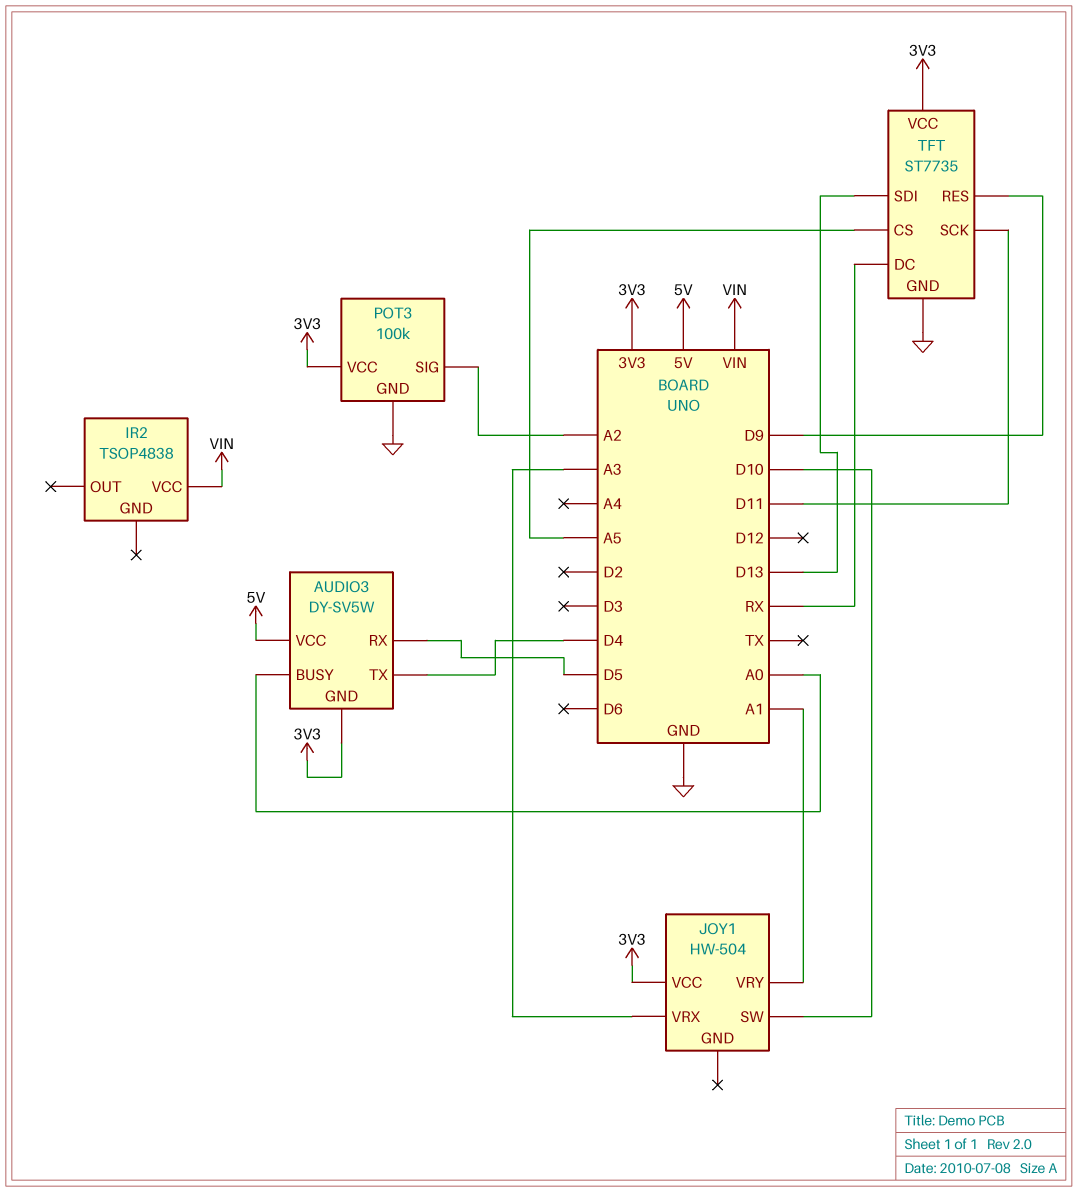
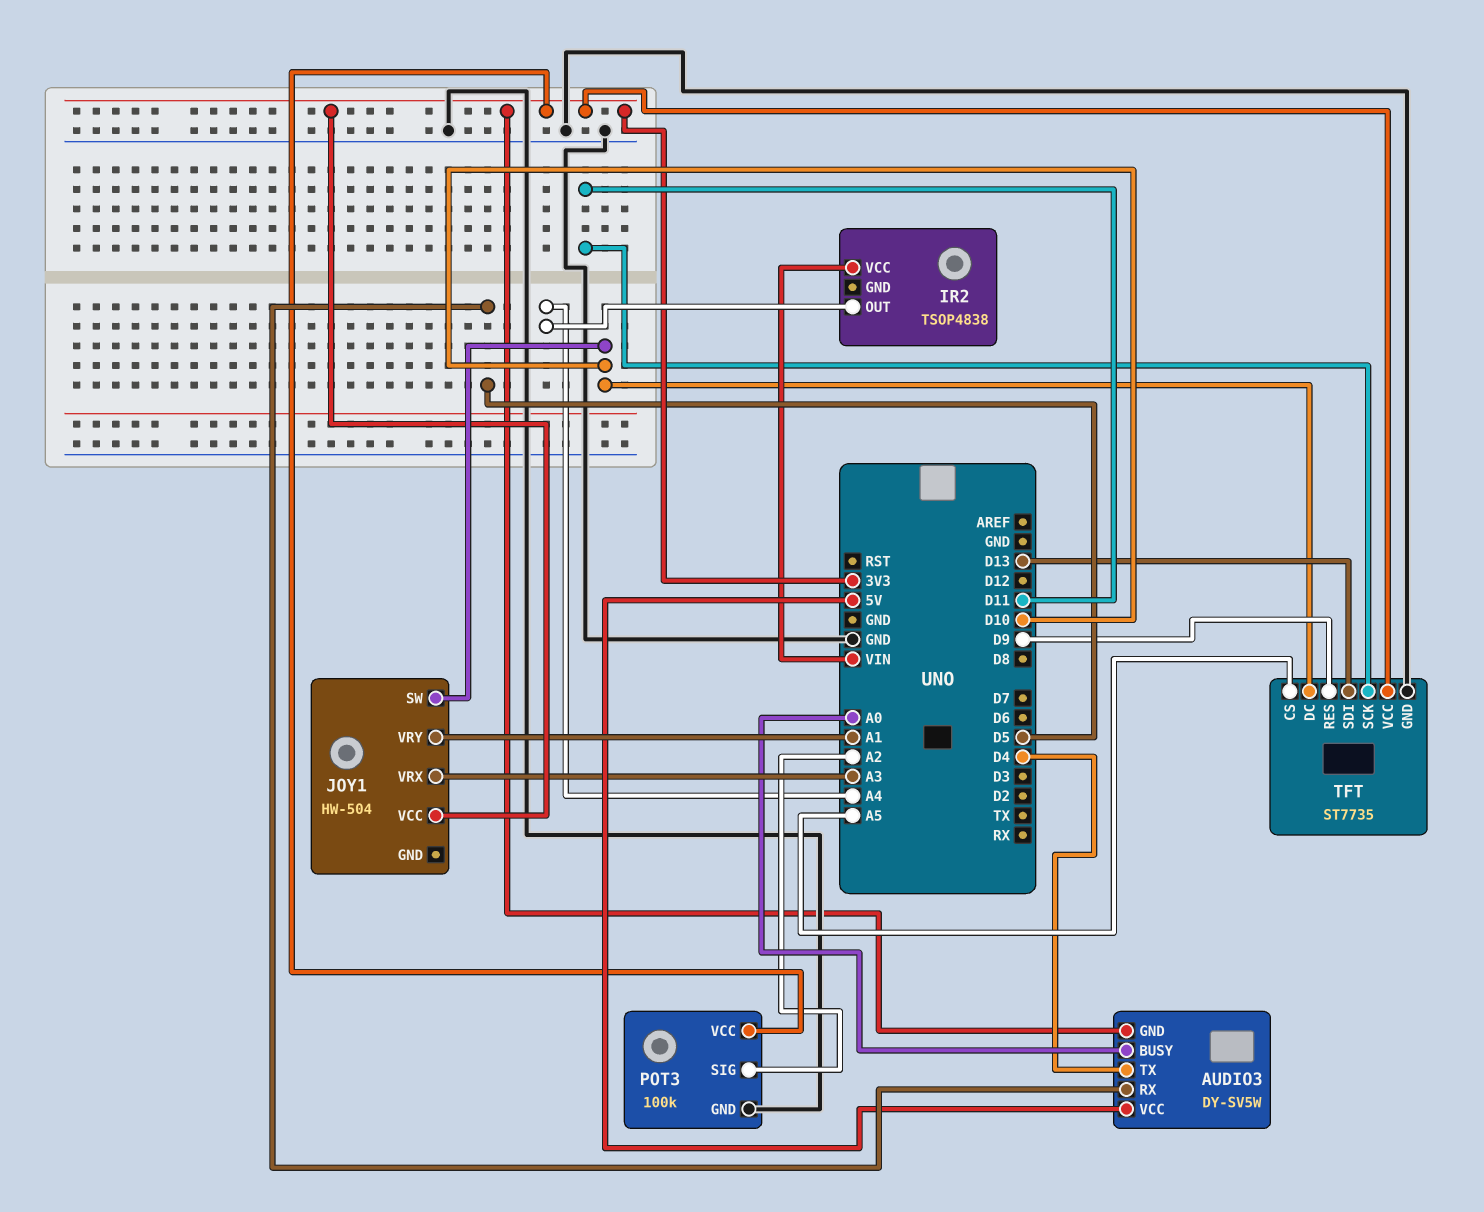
IR2 pin OUT: none -> A4
TFT pin DC: RX -> D10

